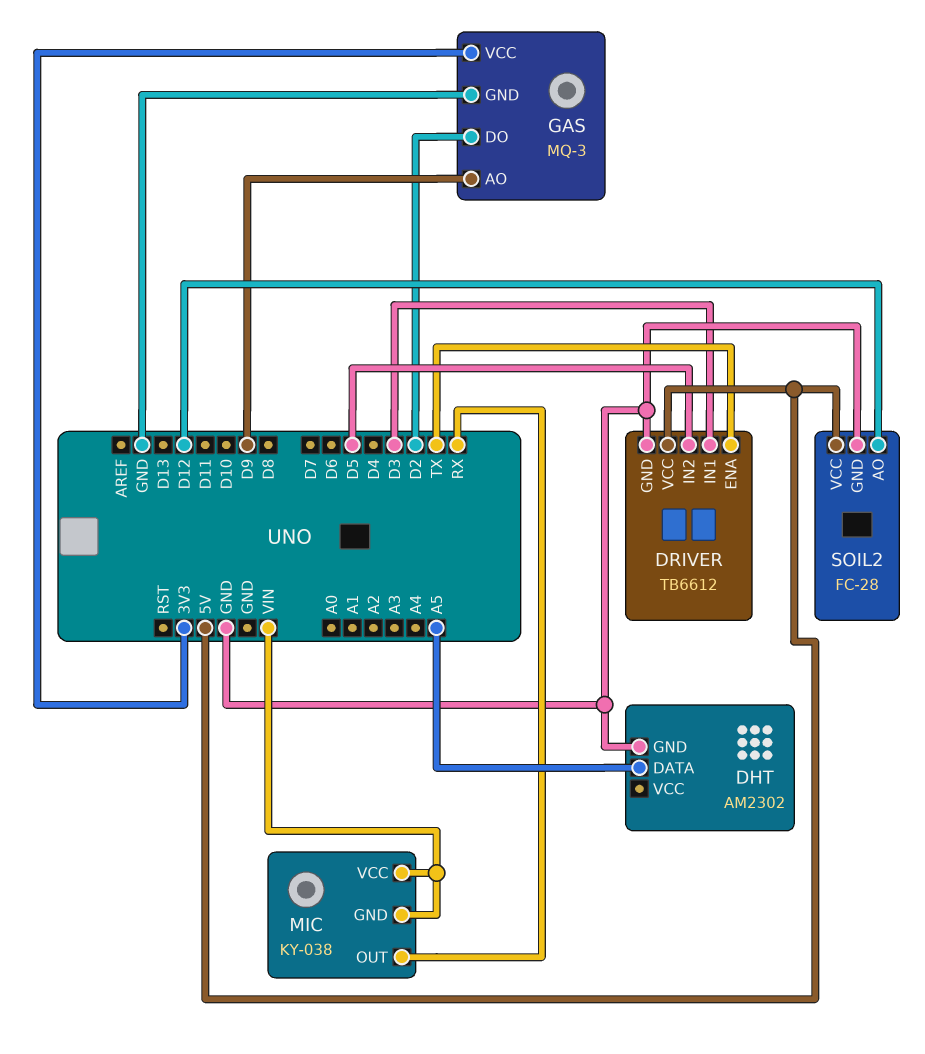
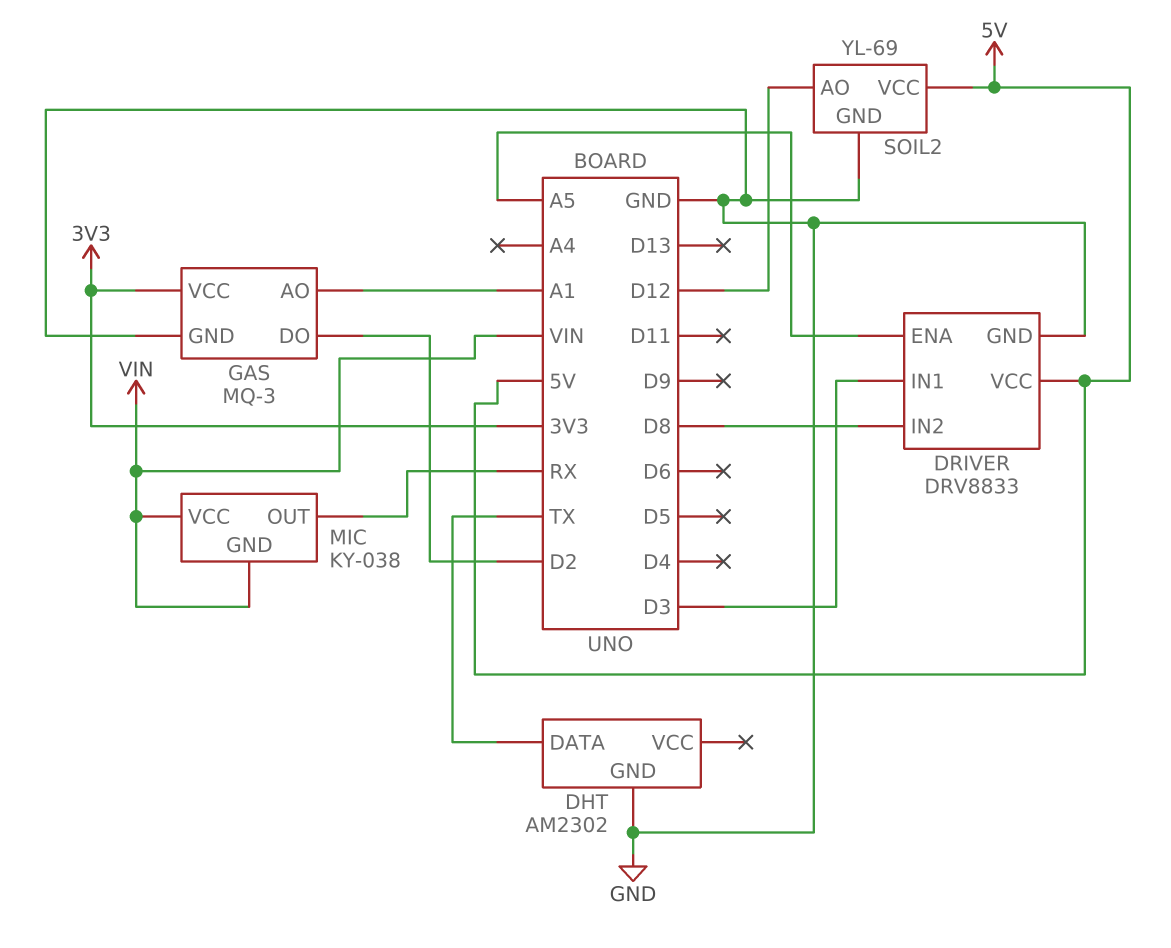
DHT pin DATA: A5 -> TX
DRIVER: TB6612 -> DRV8833
DRIVER pin ENA: TX -> A5
DRIVER pin IN2: D5 -> D8
GAS pin AO: D9 -> A1
SOIL2: FC-28 -> YL-69

